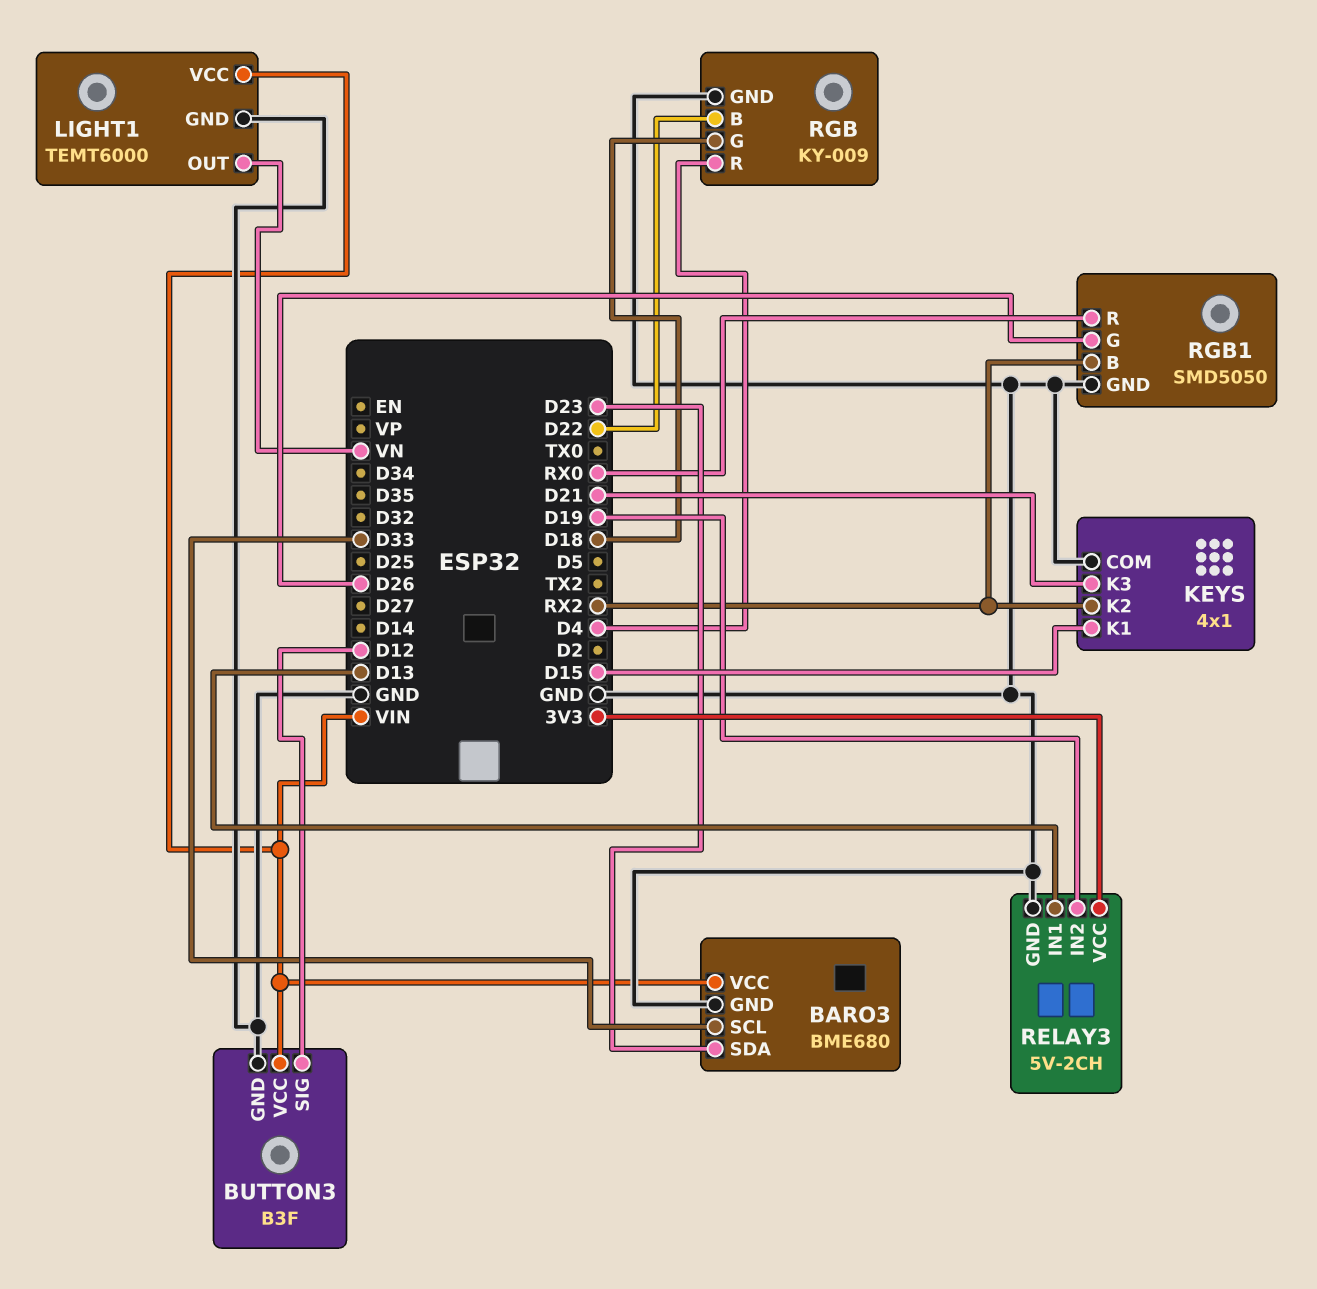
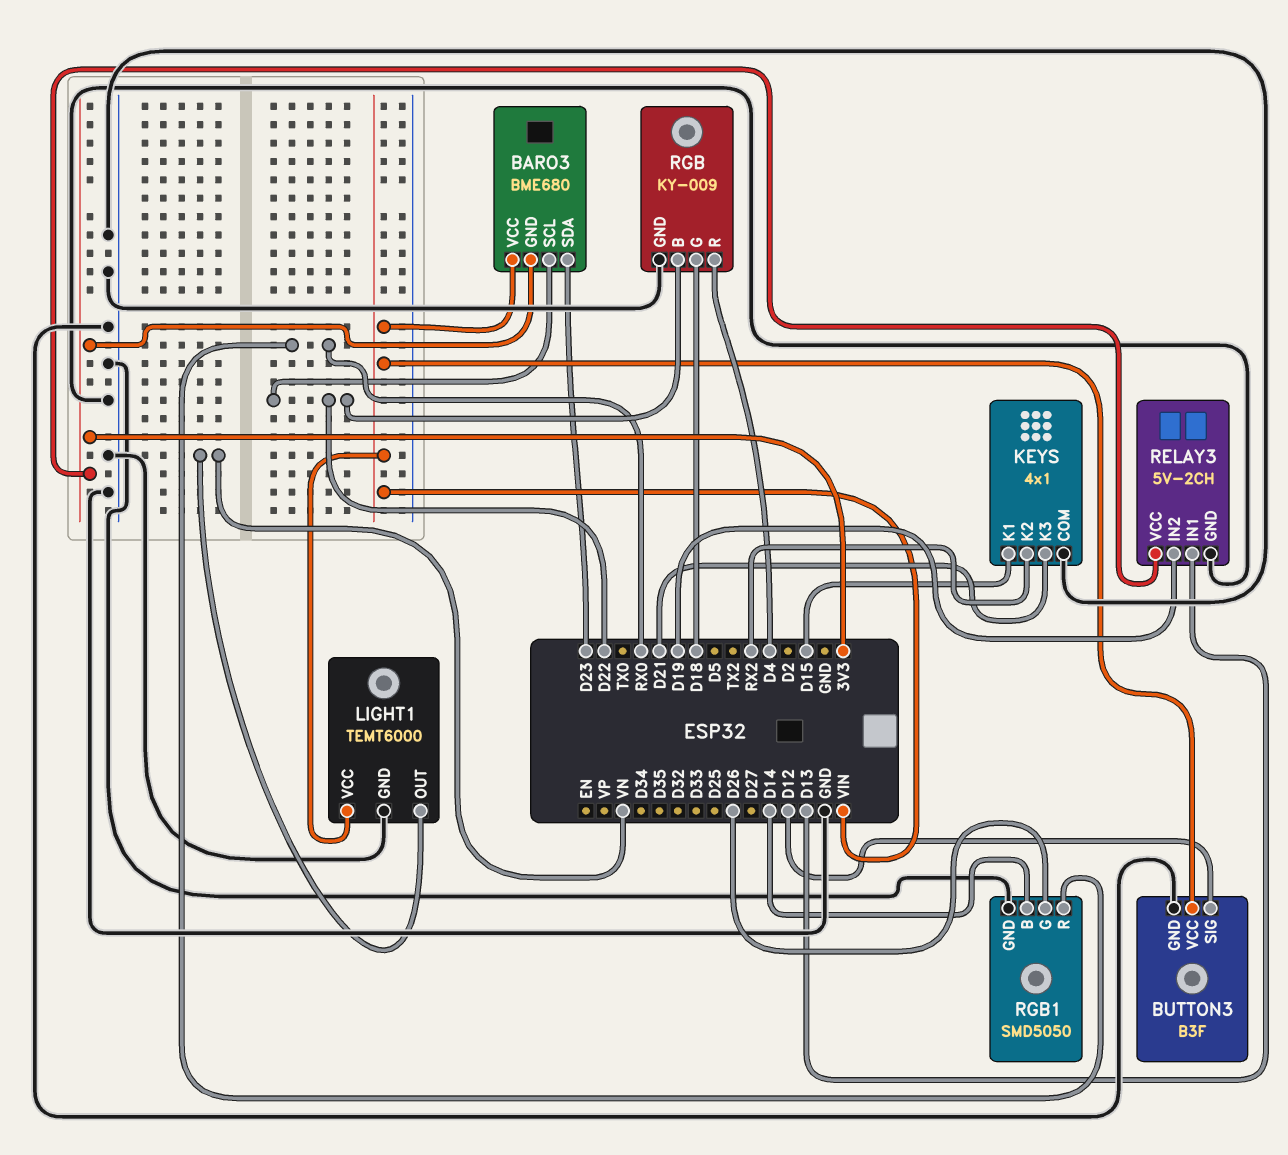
BARO3 pin GND: GND -> 3V3
BARO3 pin SCL: D33 -> D22
RGB1 pin B: RX2 -> D14

